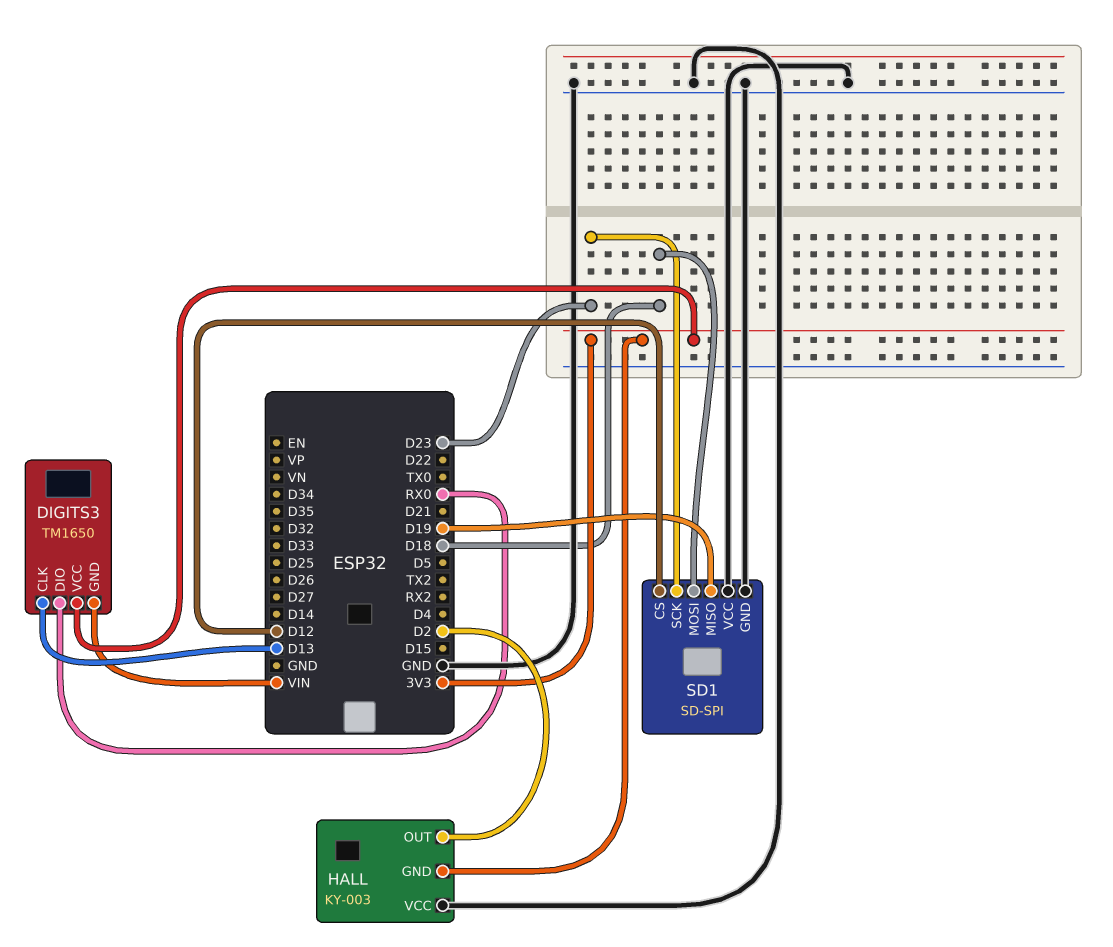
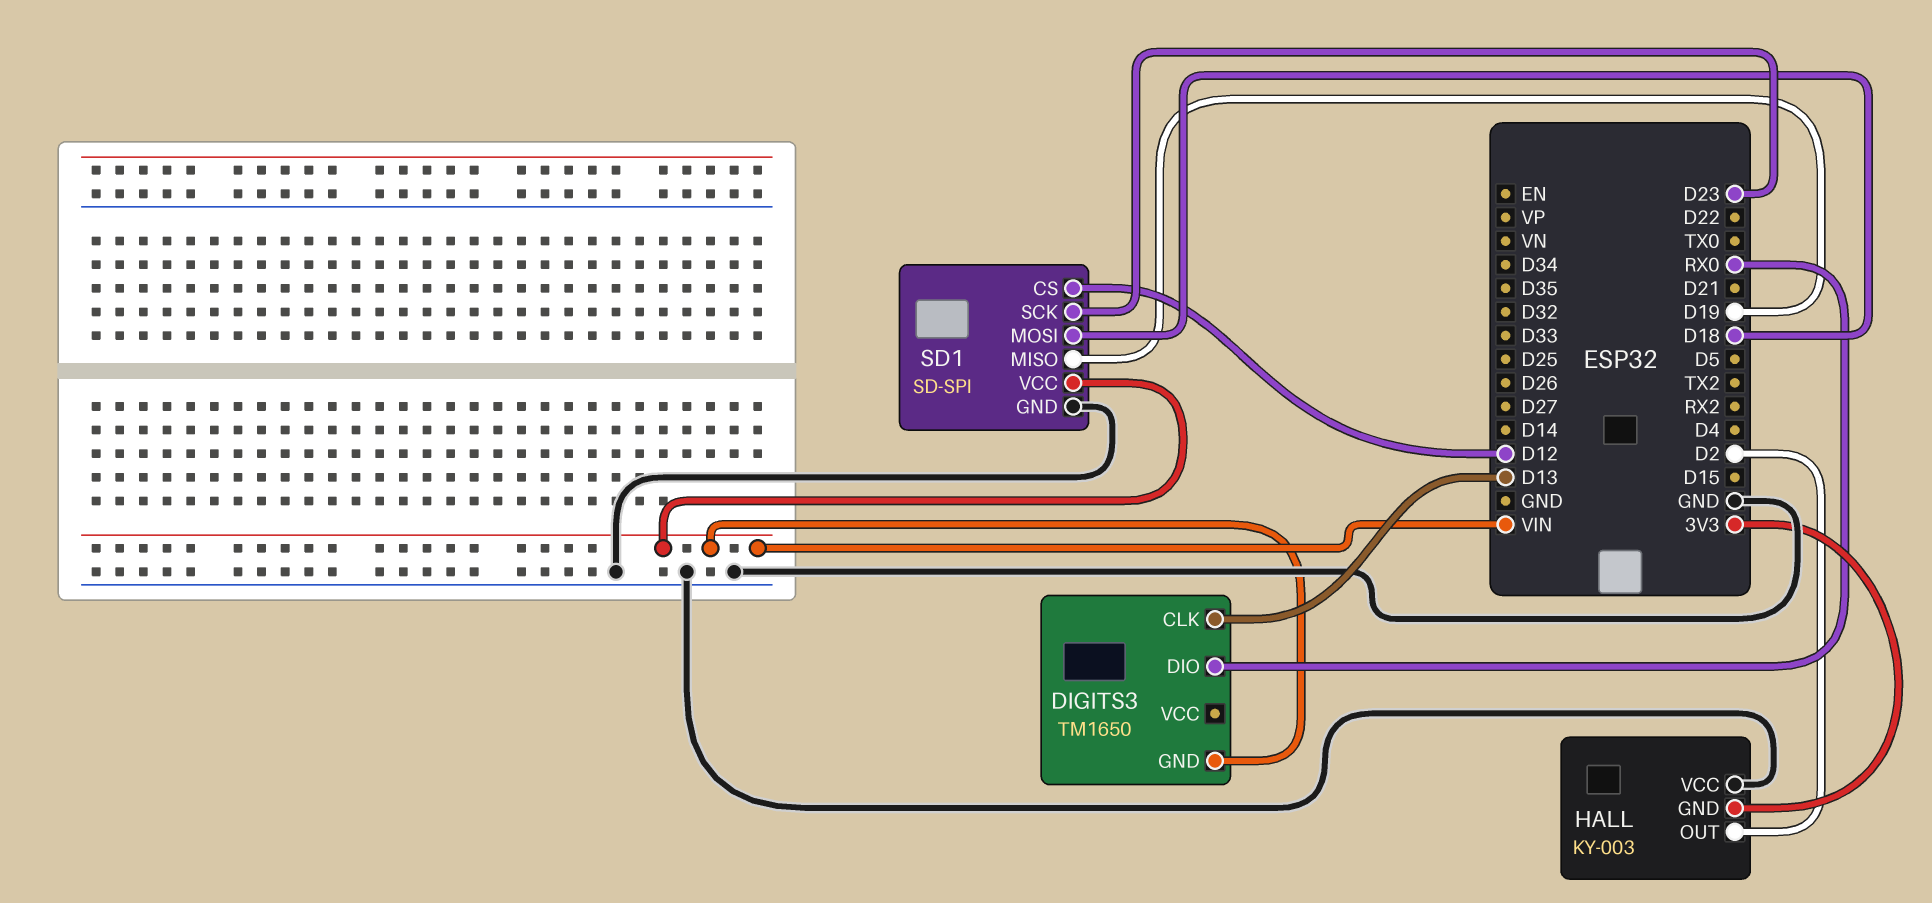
DIGITS3 pin VCC: 3V3 -> none
SD1 pin VCC: GND -> VIN

